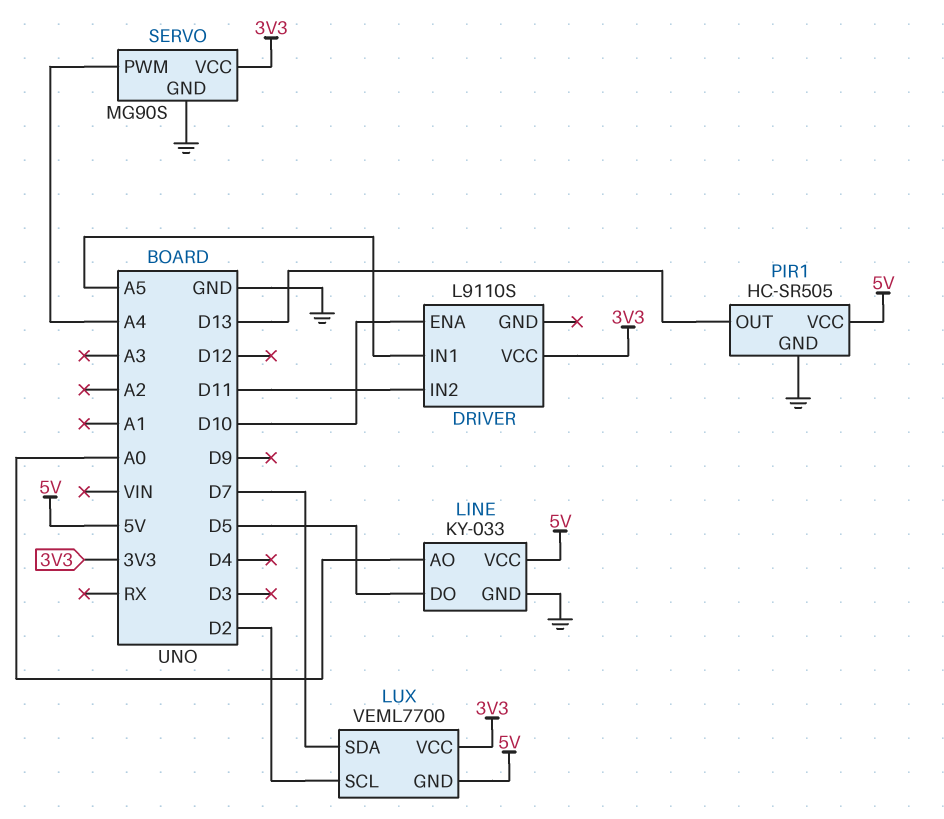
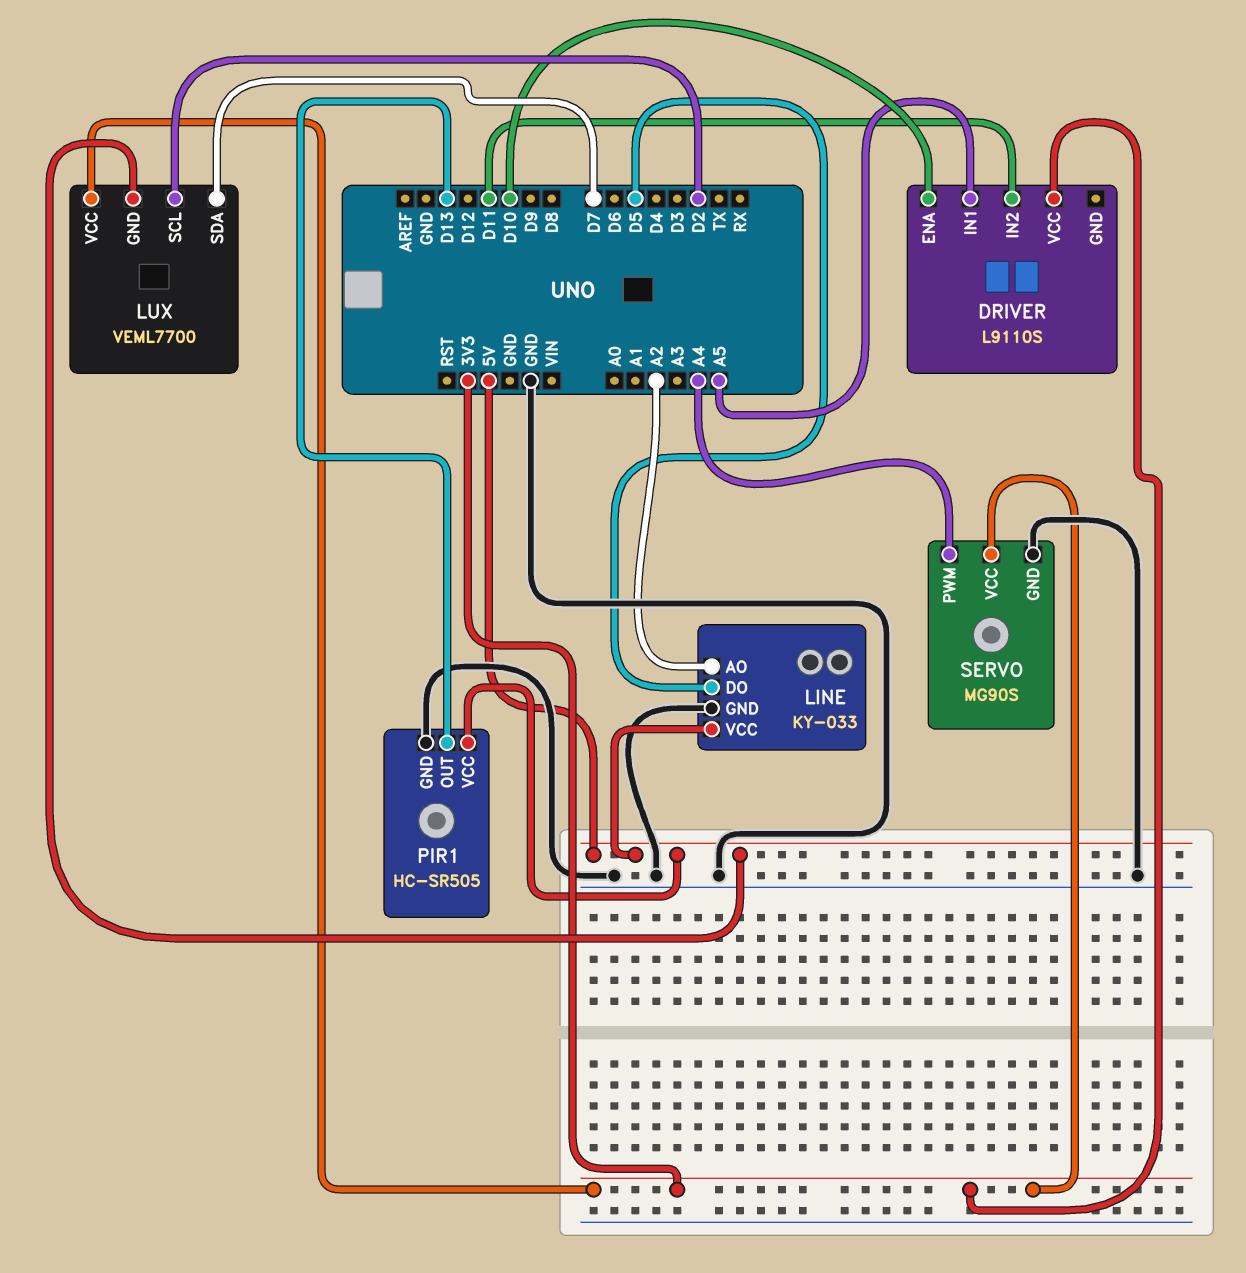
LINE pin AO: A0 -> A2

